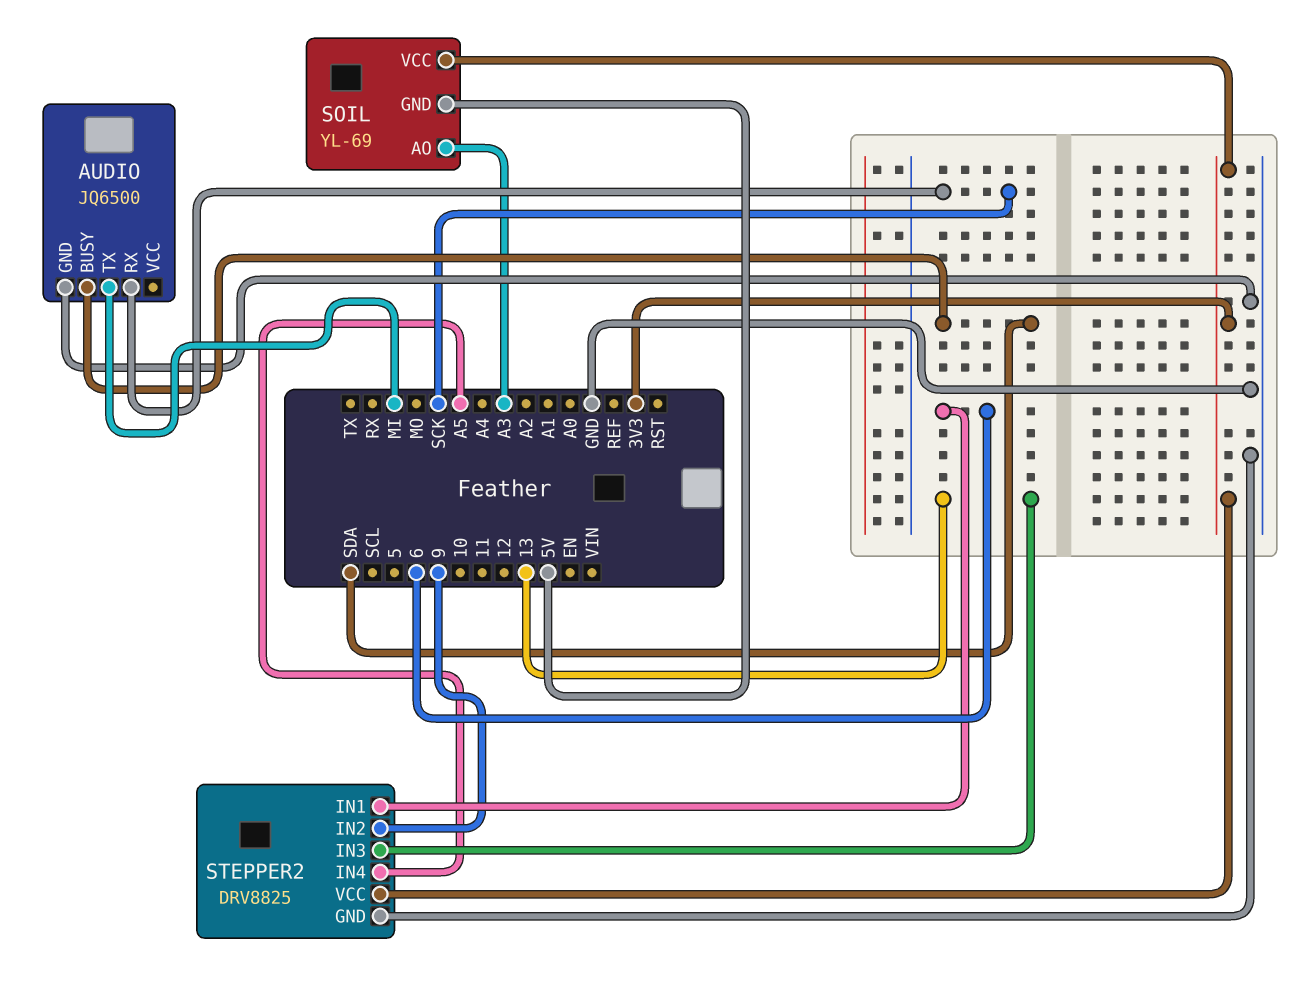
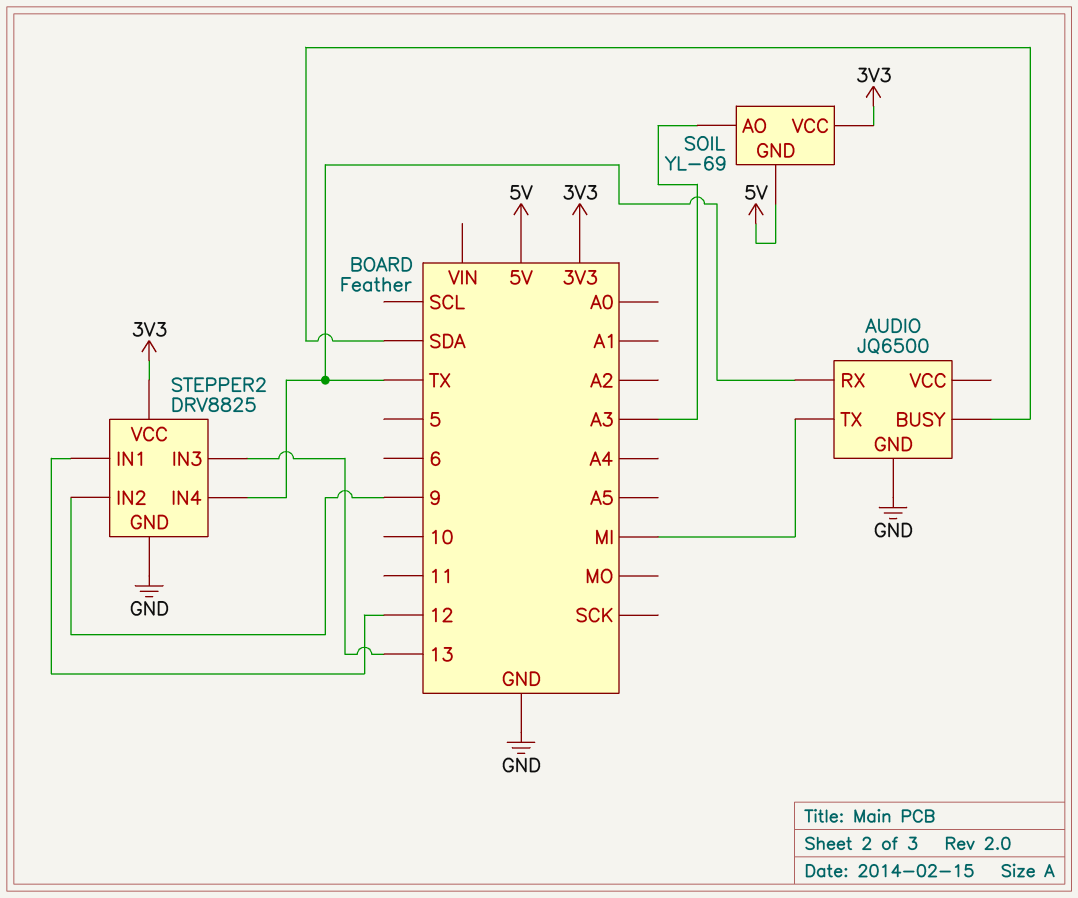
AUDIO pin RX: SCK -> TX
STEPPER2 pin IN1: 6 -> 12
STEPPER2 pin IN4: A5 -> TX

